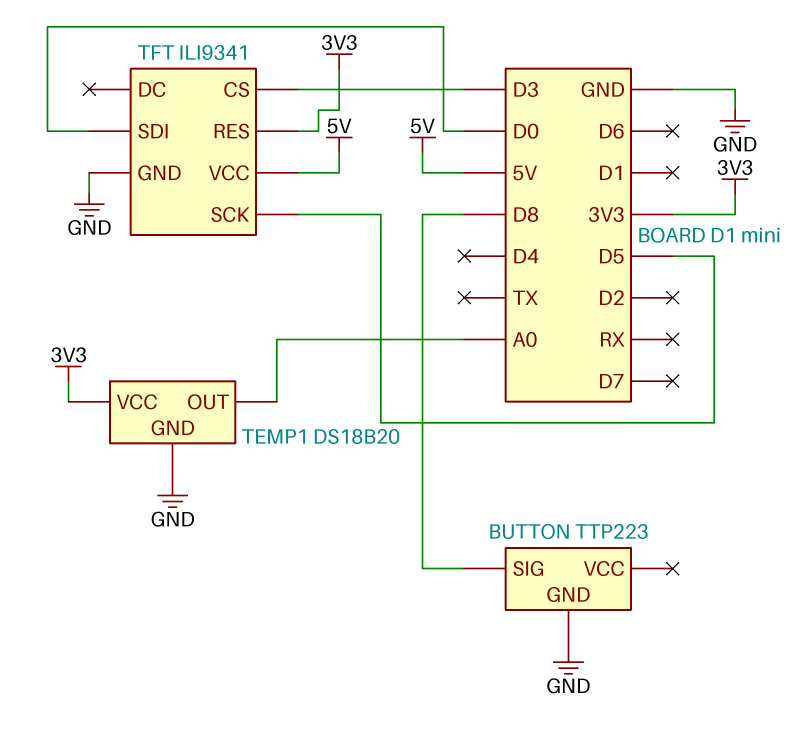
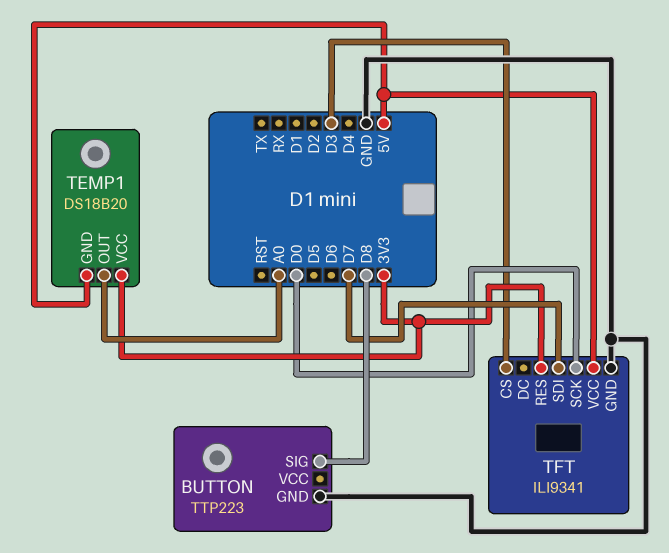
TEMP1 pin GND: GND -> 5V
TFT pin SCK: D5 -> D0
TFT pin SDI: D0 -> D7

